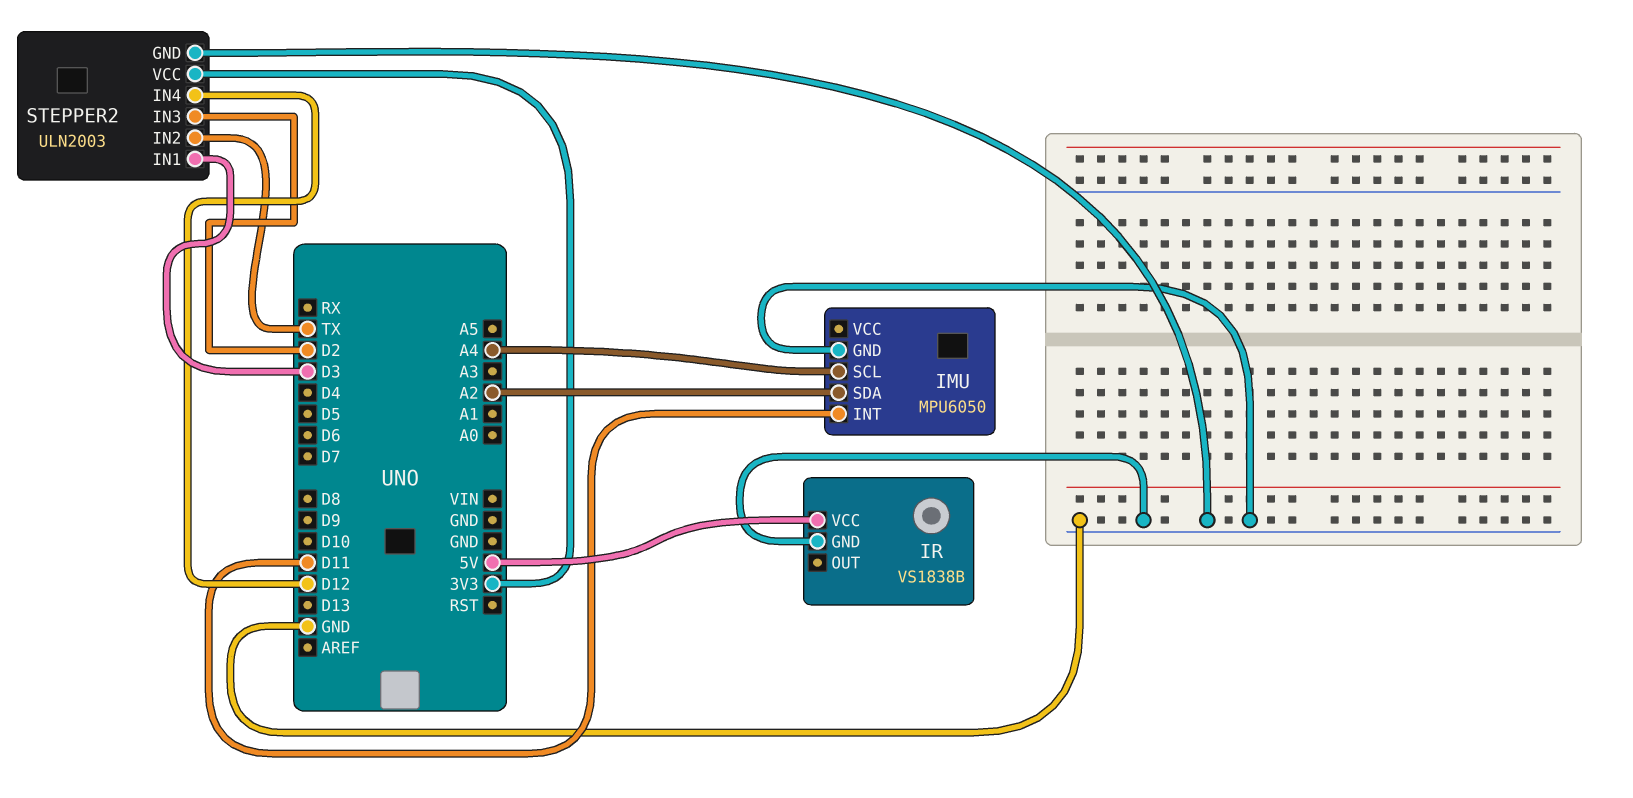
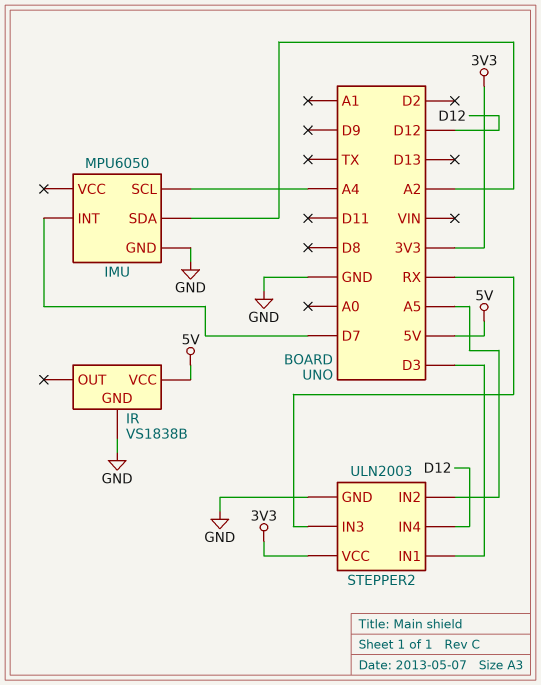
IMU pin INT: D11 -> D7
STEPPER2 pin IN2: TX -> A5
STEPPER2 pin IN3: D2 -> RX

